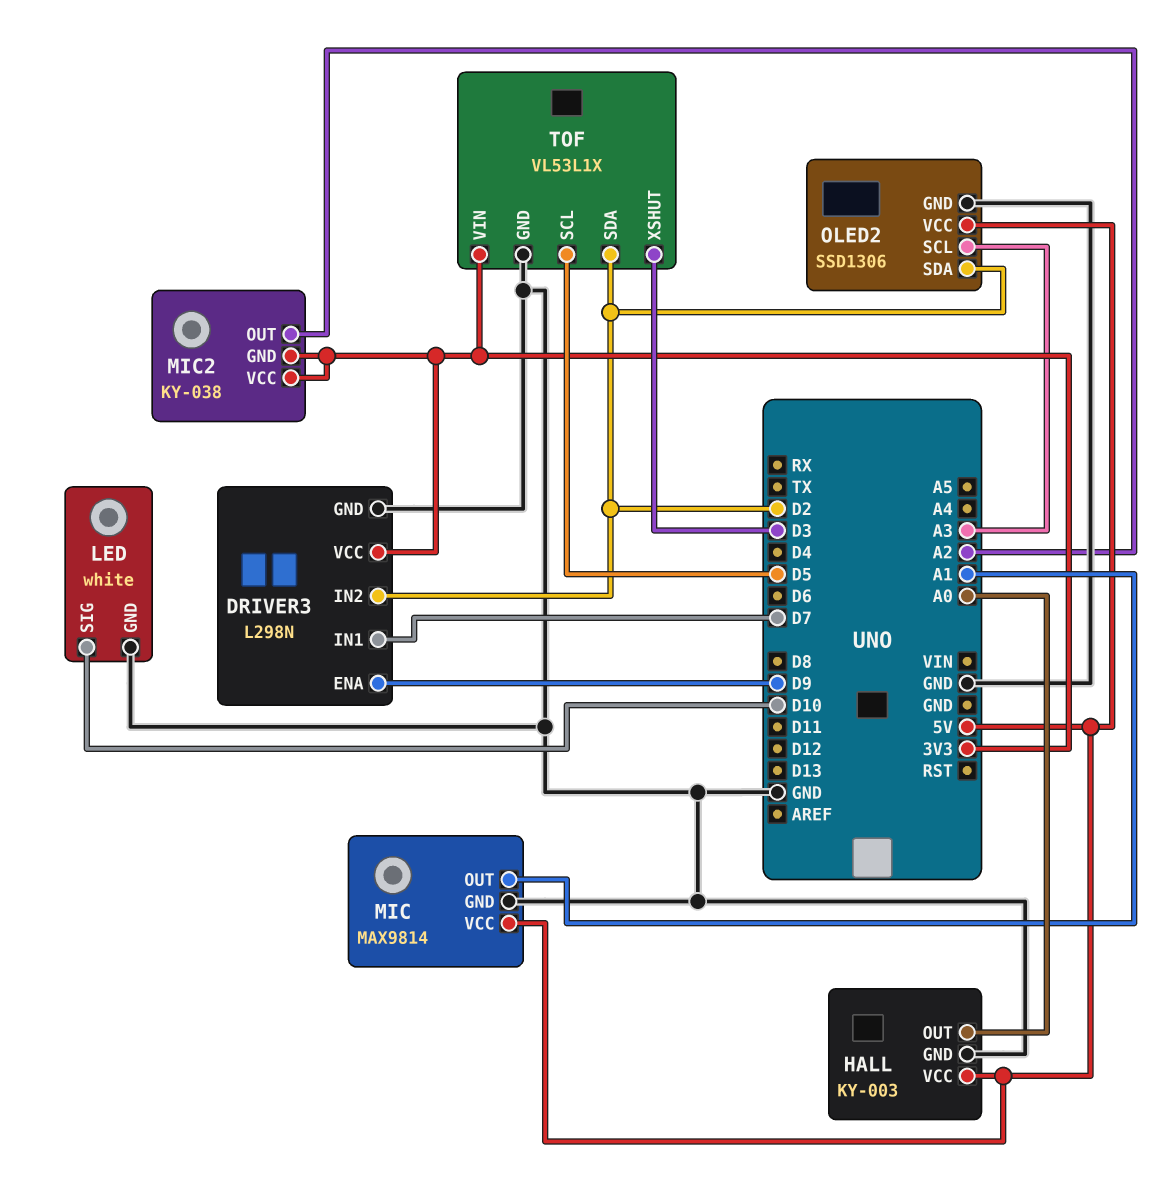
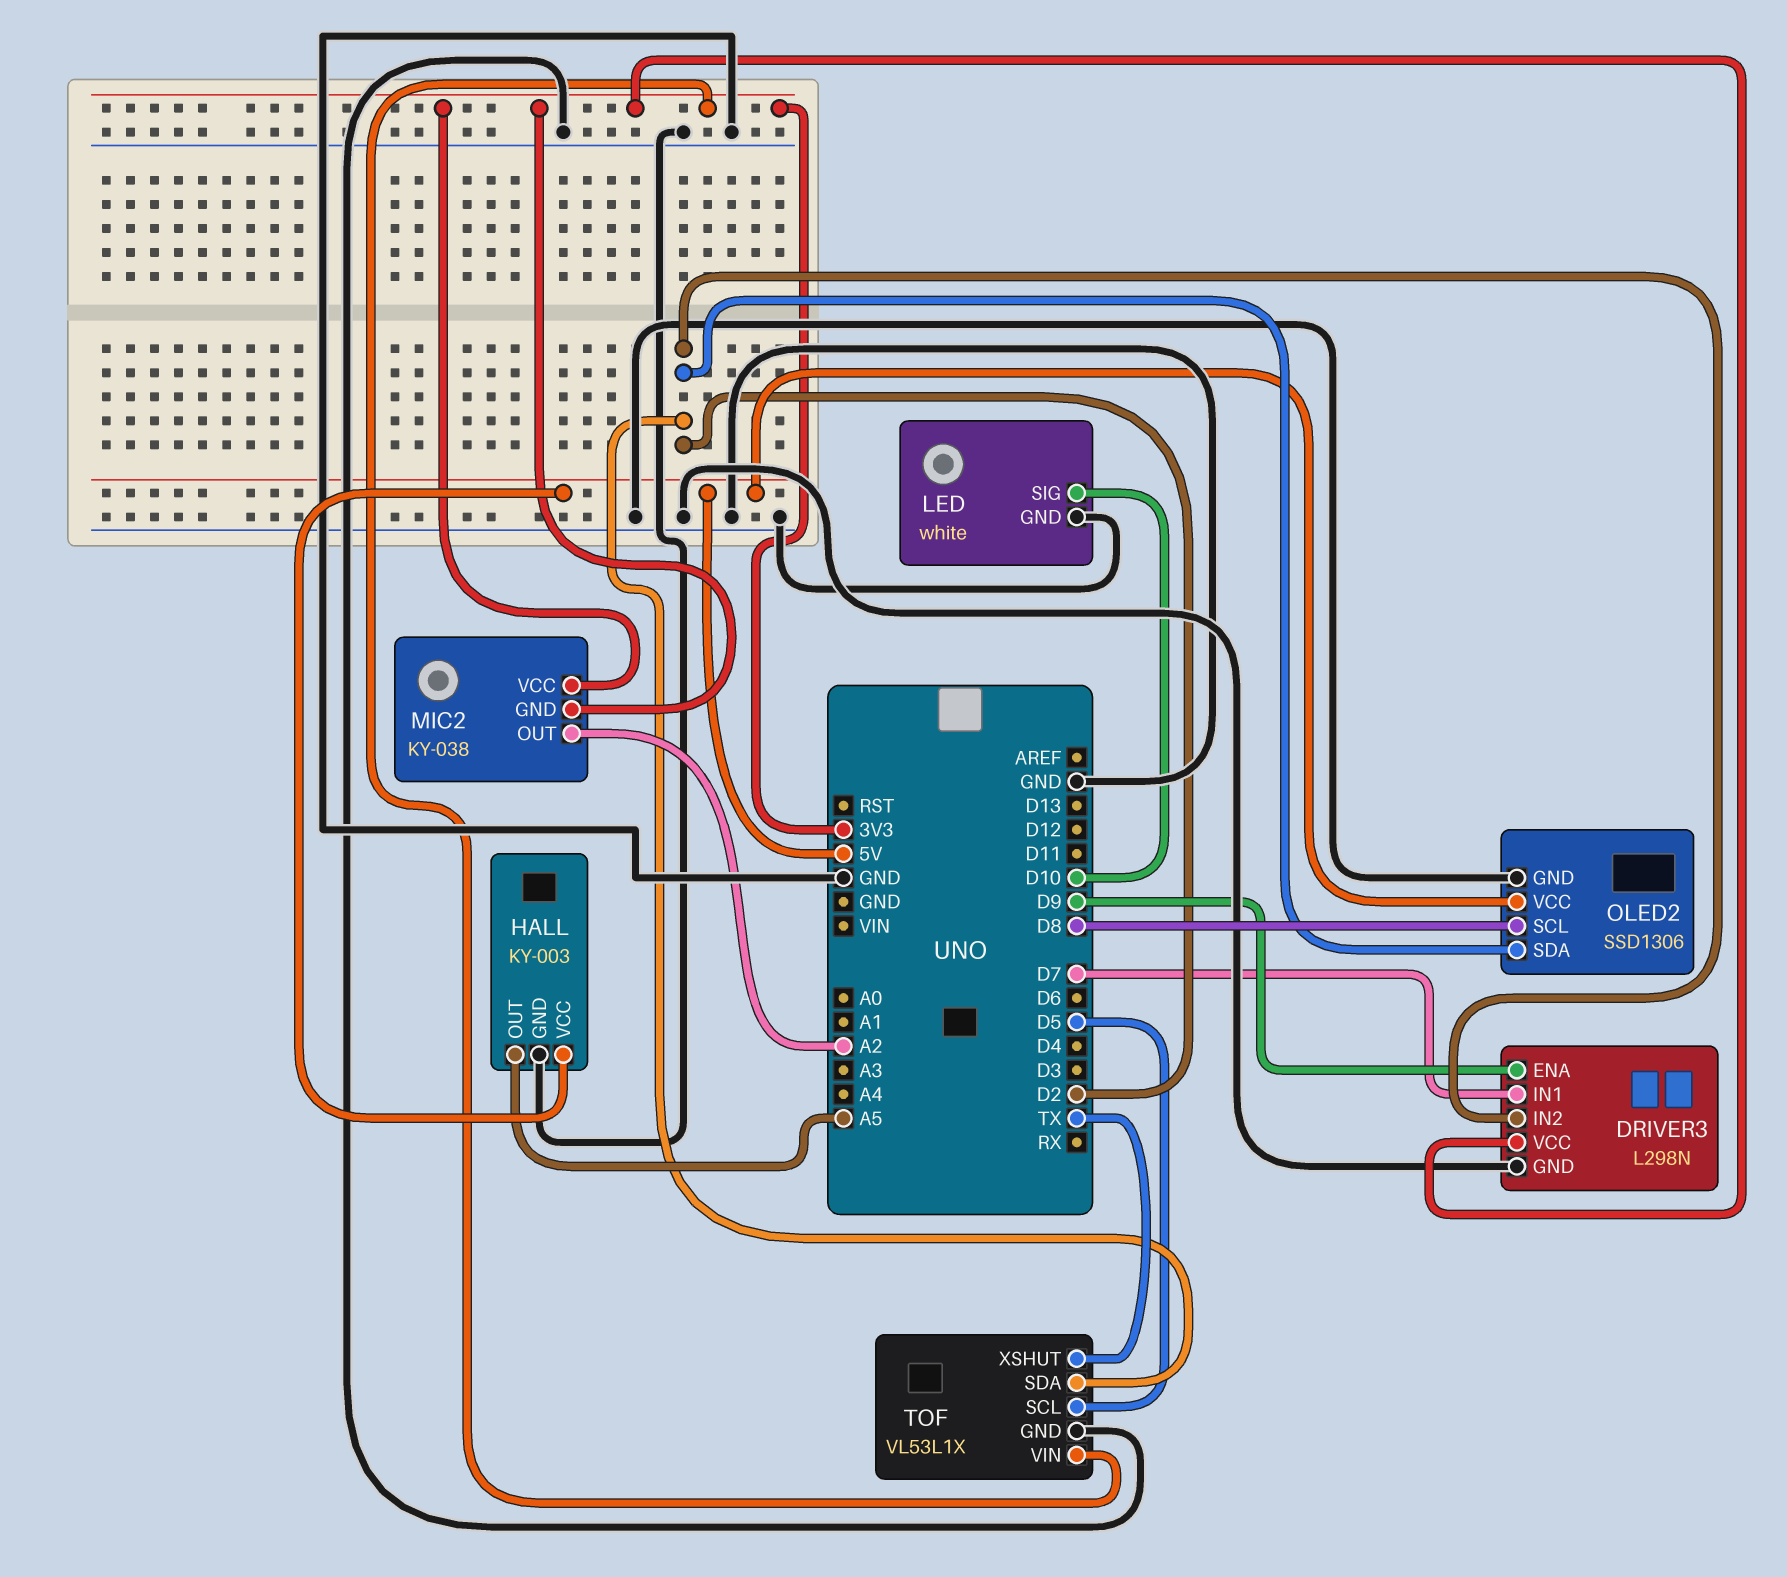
HALL pin OUT: A0 -> A5
MIC: MAX9814 -> none
MIC pin GND: GND -> none
MIC pin OUT: A1 -> none
MIC pin VCC: 5V -> none
OLED2 pin SCL: A3 -> D8
TOF pin XSHUT: D3 -> TX

